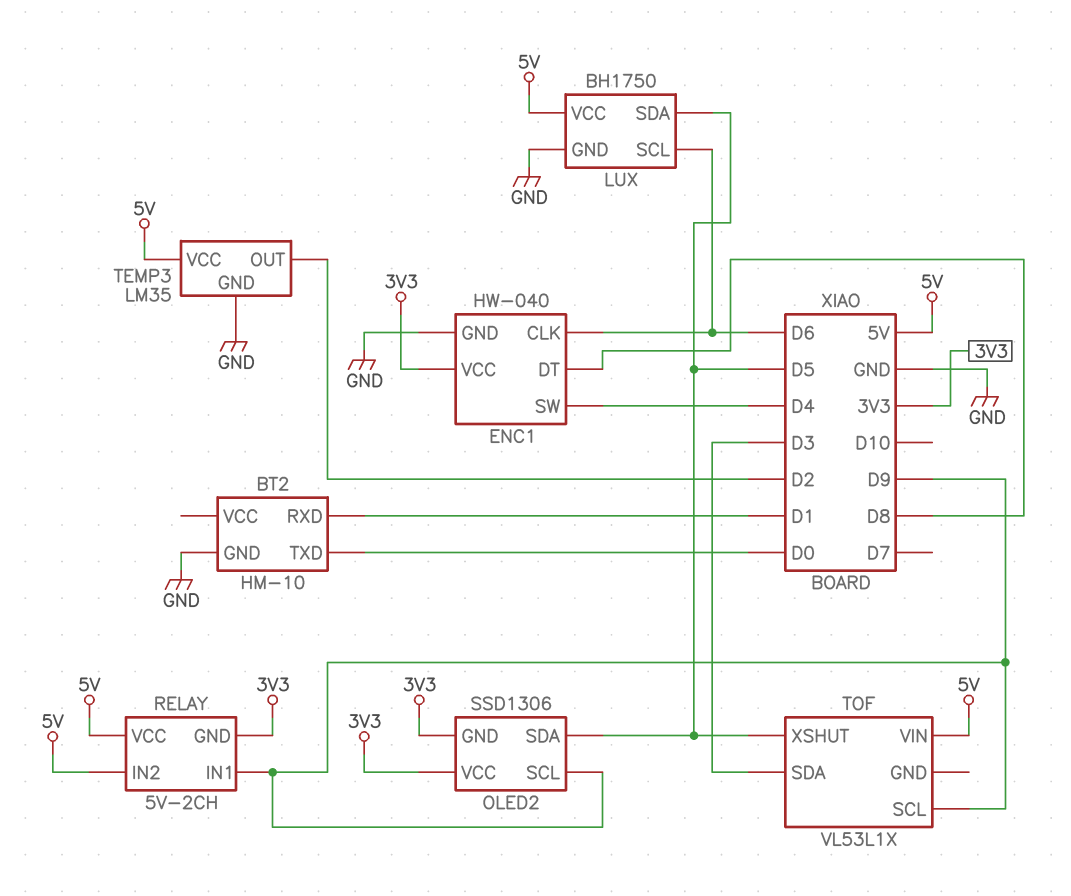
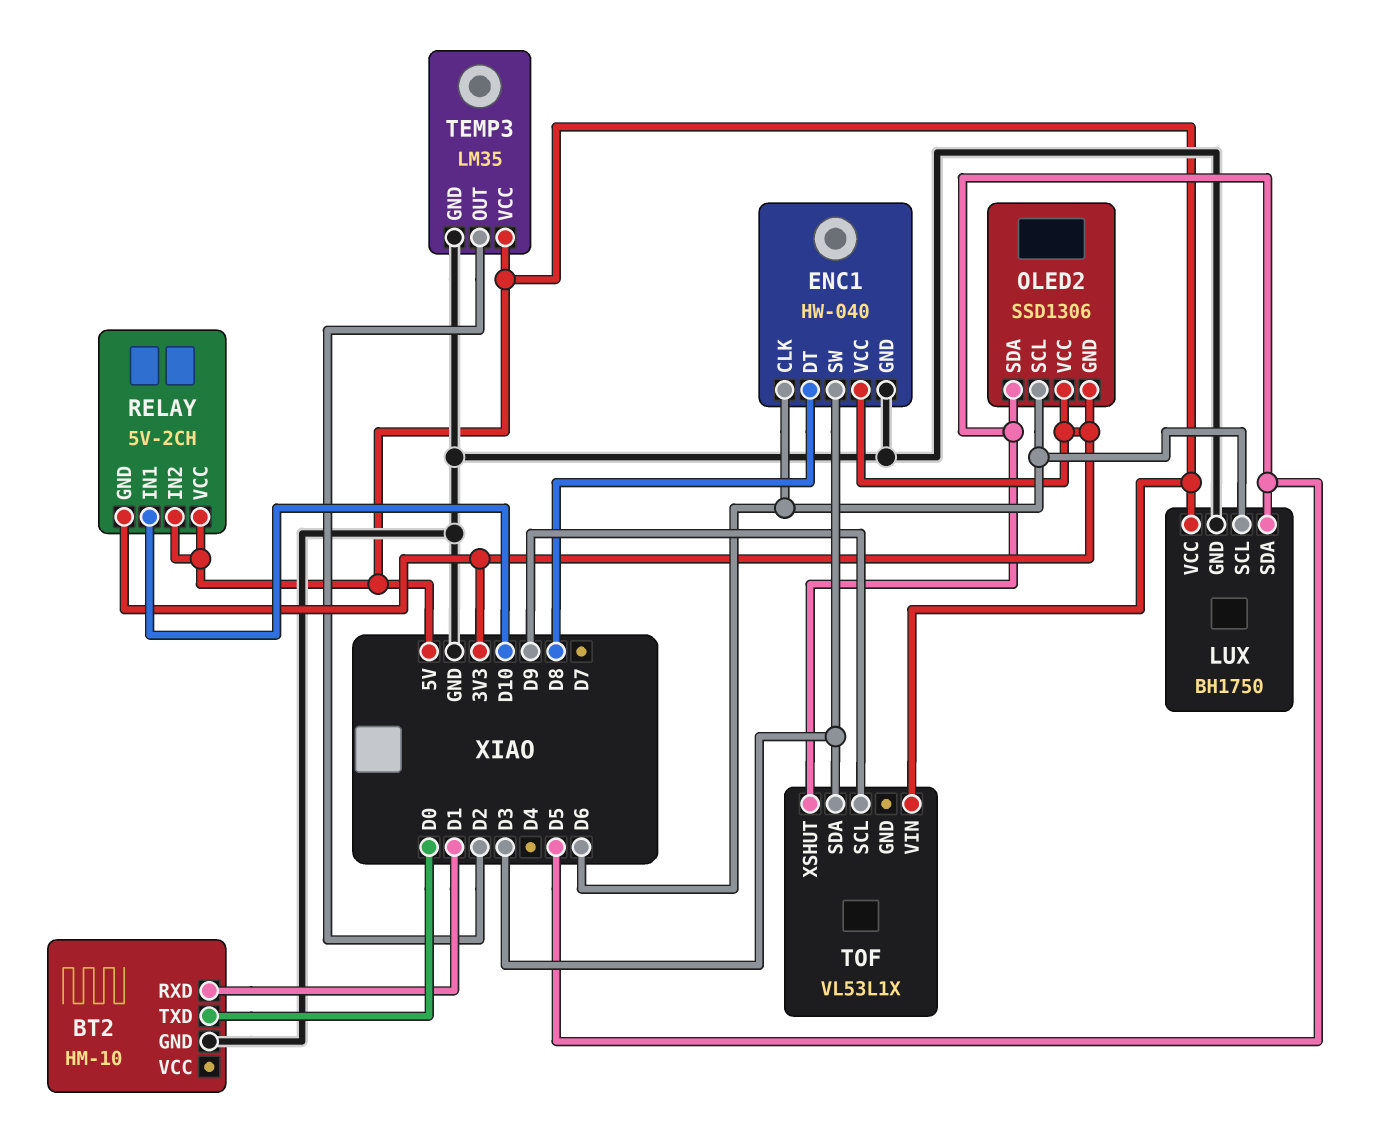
ENC1 pin SW: D4 -> D3
OLED2 pin SCL: D9 -> D6
RELAY pin IN1: D9 -> D10

